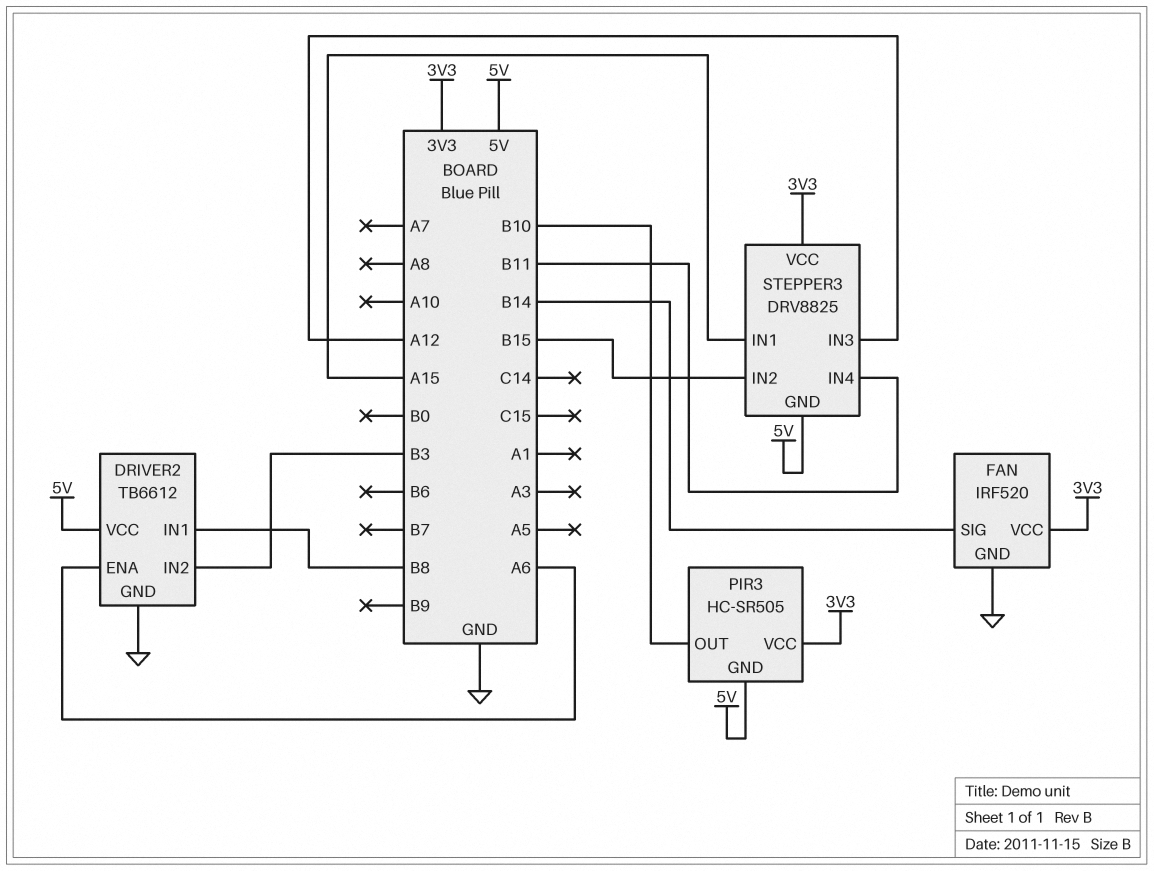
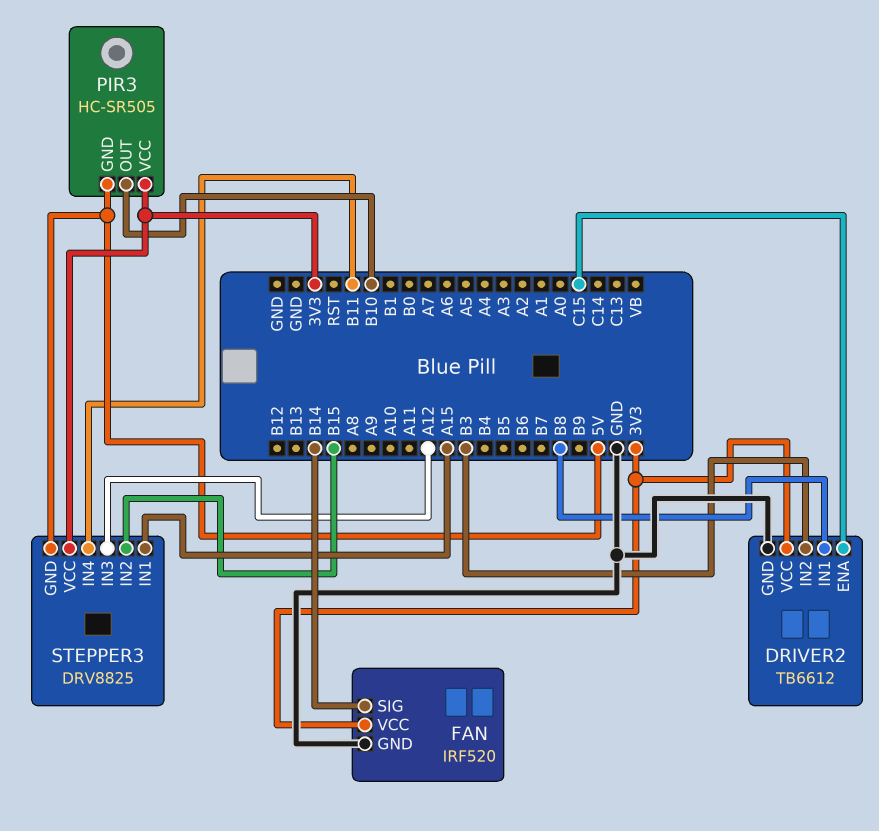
DRIVER2 pin ENA: A6 -> C15
DRIVER2 pin VCC: 5V -> 3V3

